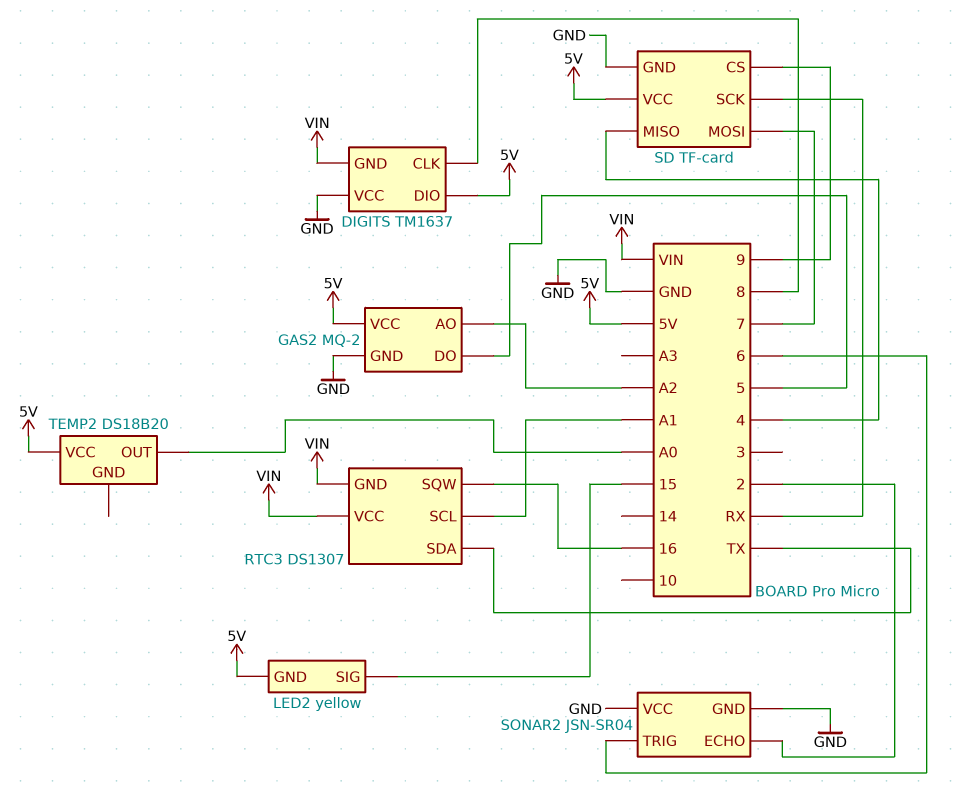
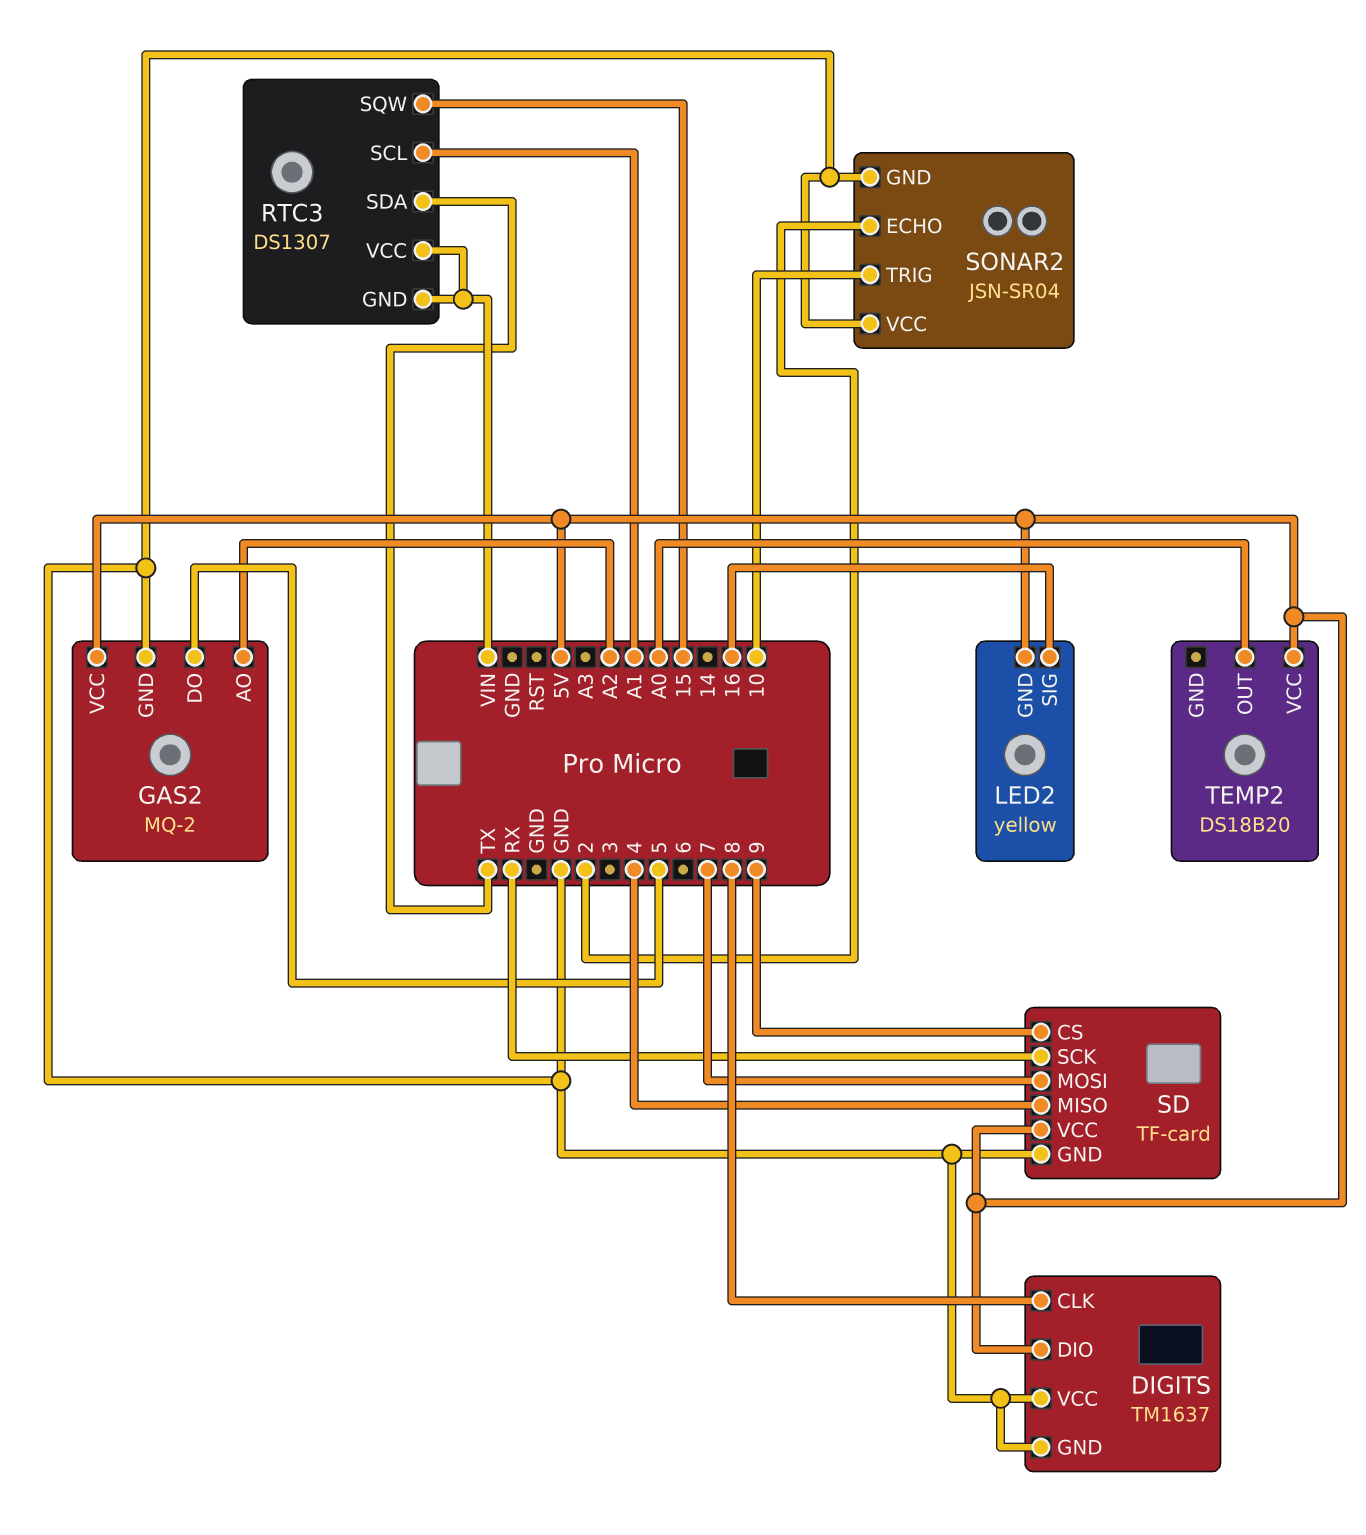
DIGITS pin GND: VIN -> GND
LED2 pin SIG: 15 -> 16
RTC3 pin SQW: 16 -> 15
SONAR2 pin TRIG: 6 -> 10

